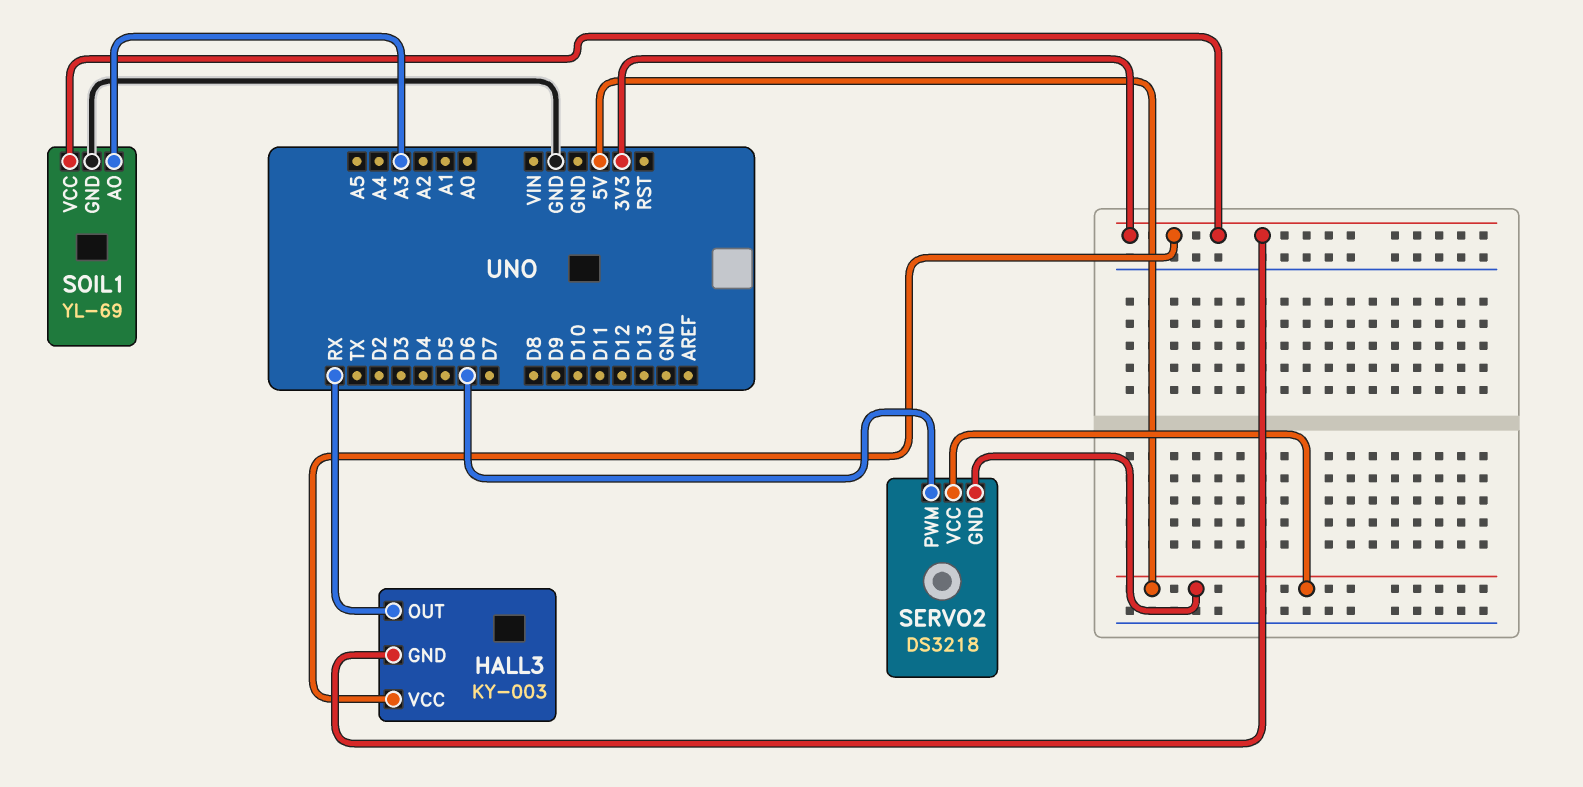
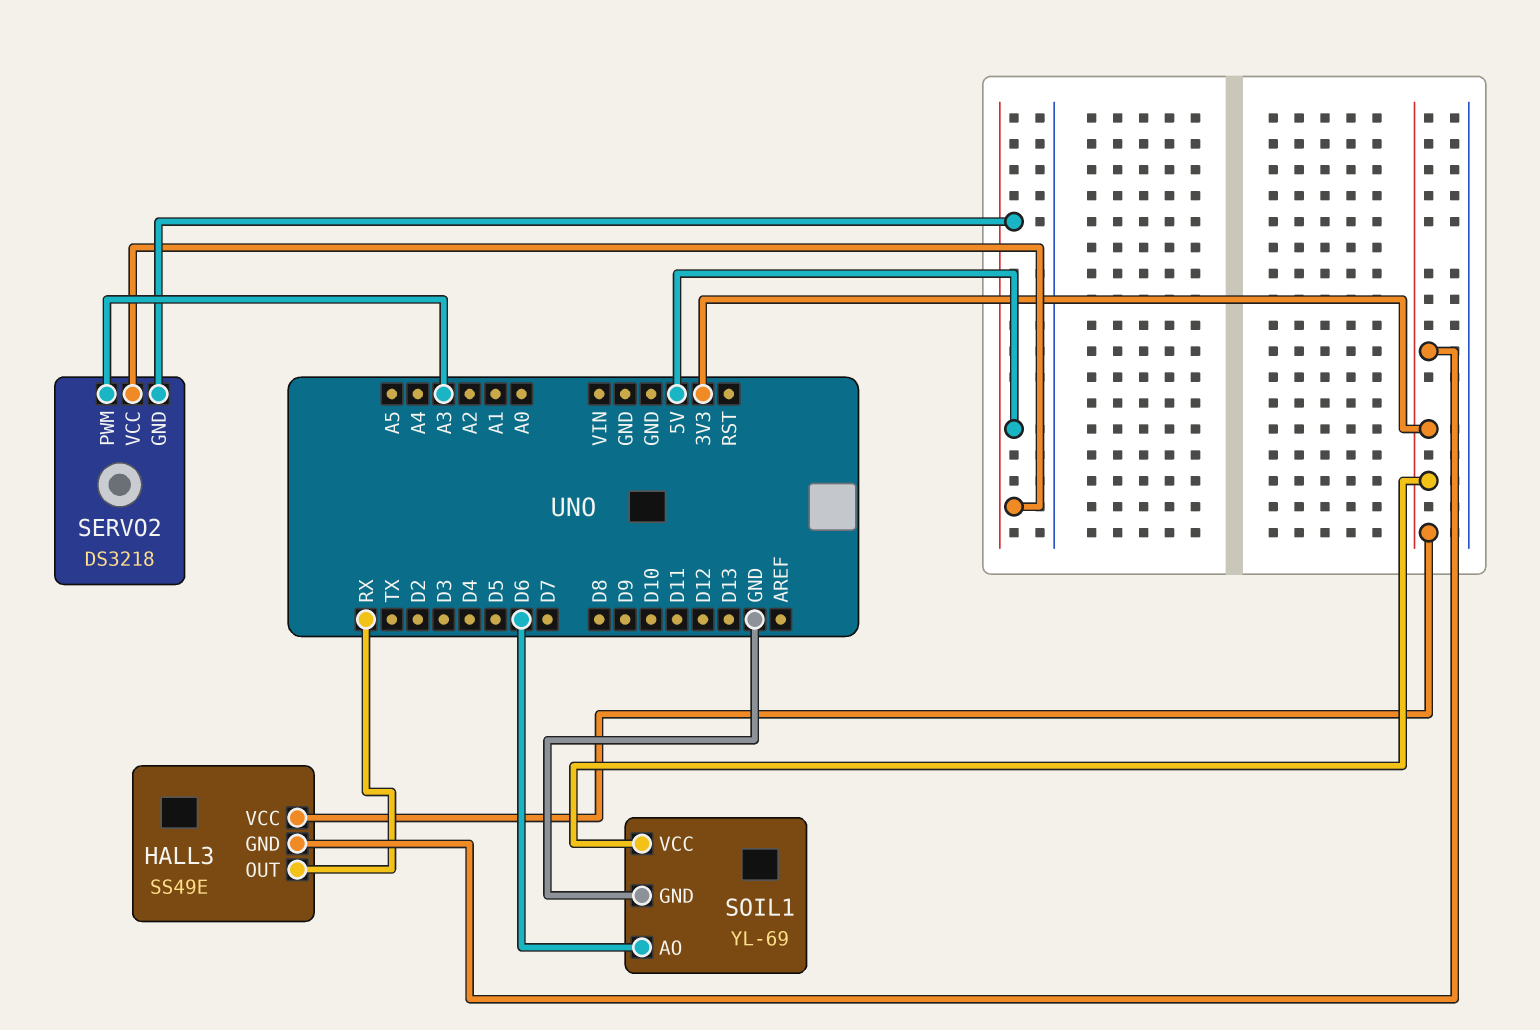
HALL3: KY-003 -> SS49E
SERVO2 pin PWM: D6 -> A3
SOIL1 pin AO: A3 -> D6

